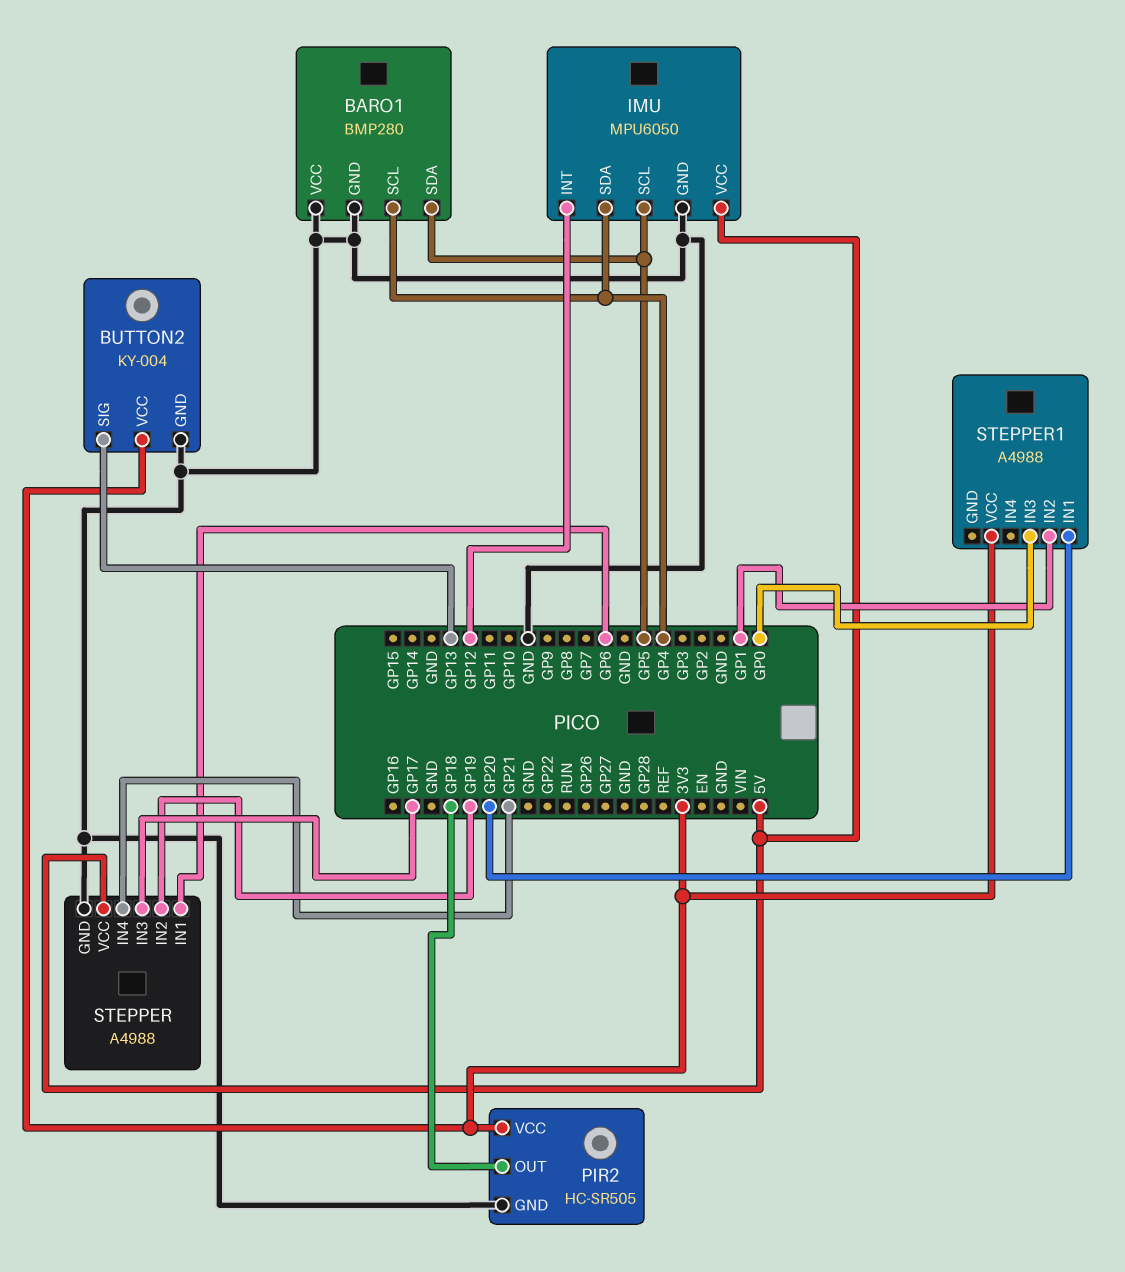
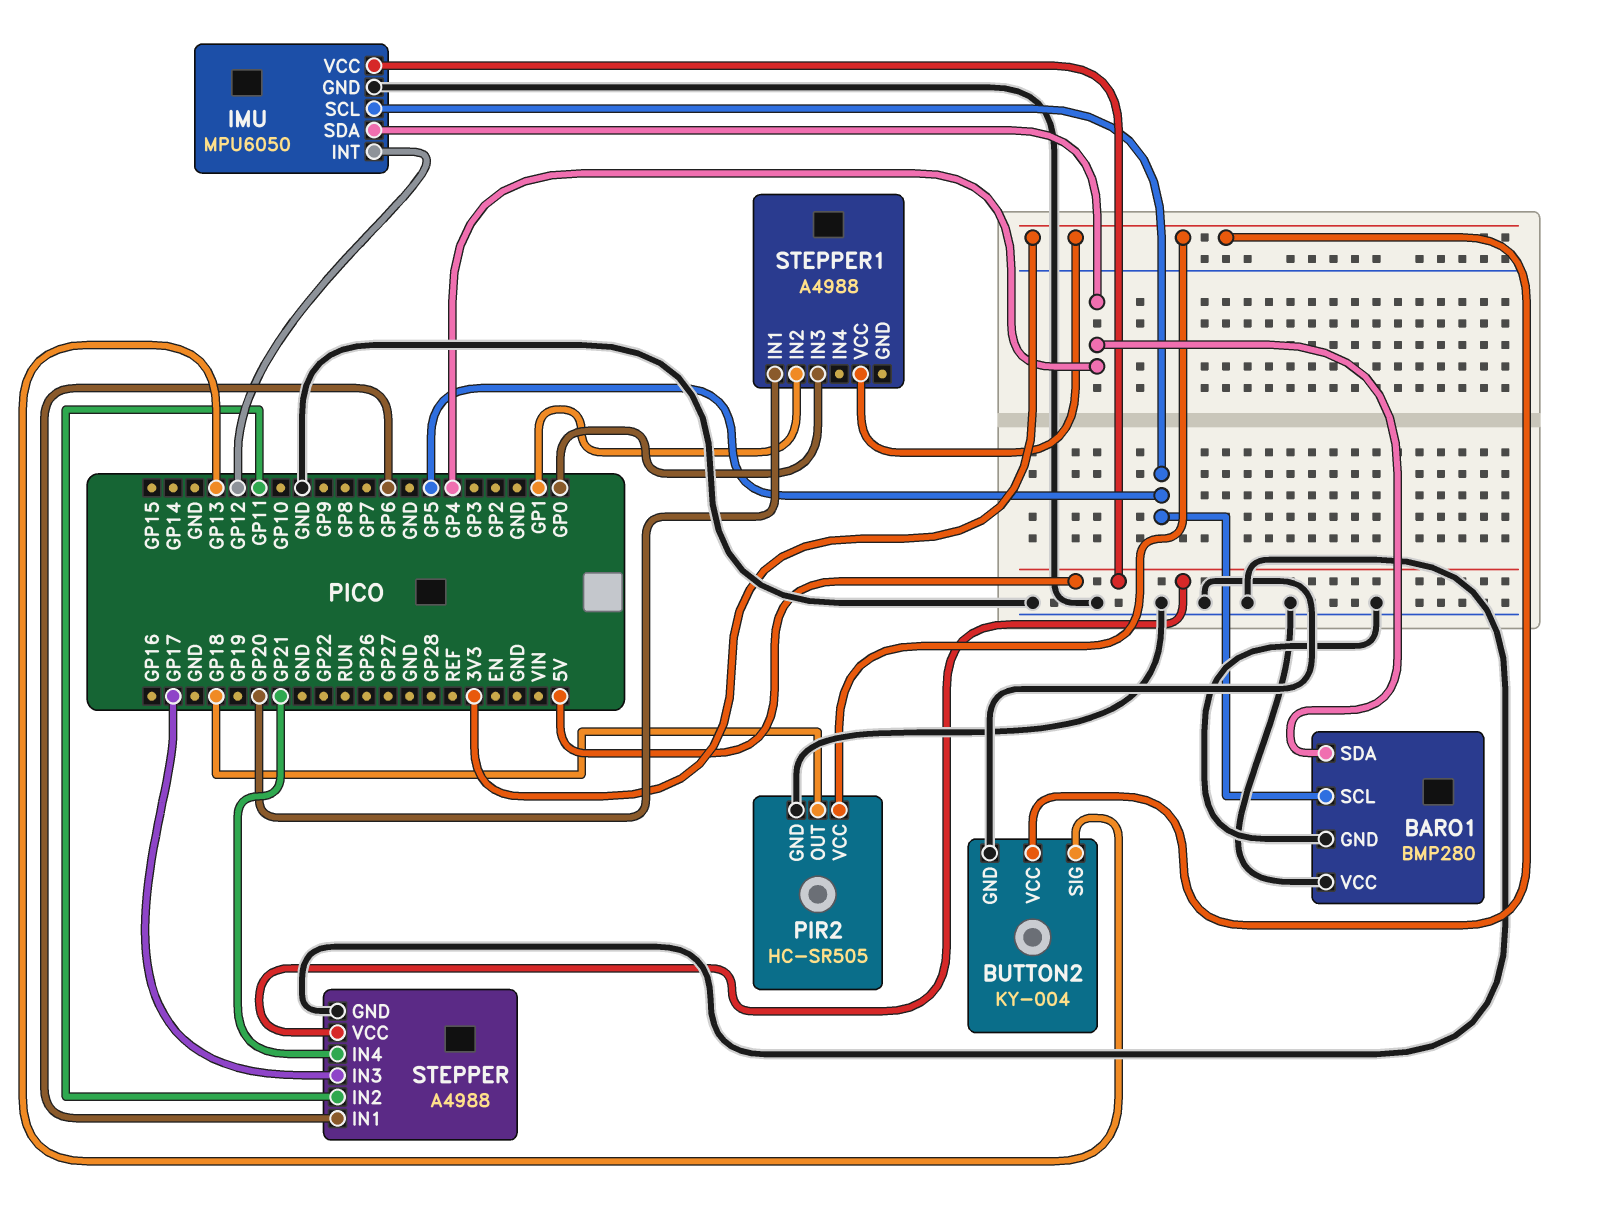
BARO1 pin SCL: GP4 -> GP5
BARO1 pin SDA: GP5 -> GP4
STEPPER pin IN2: GP19 -> GP11

